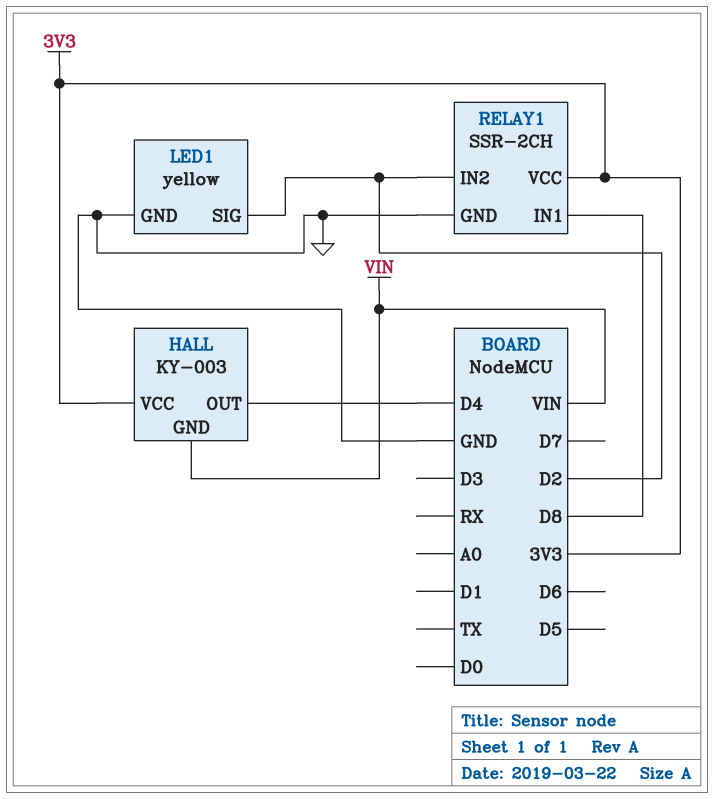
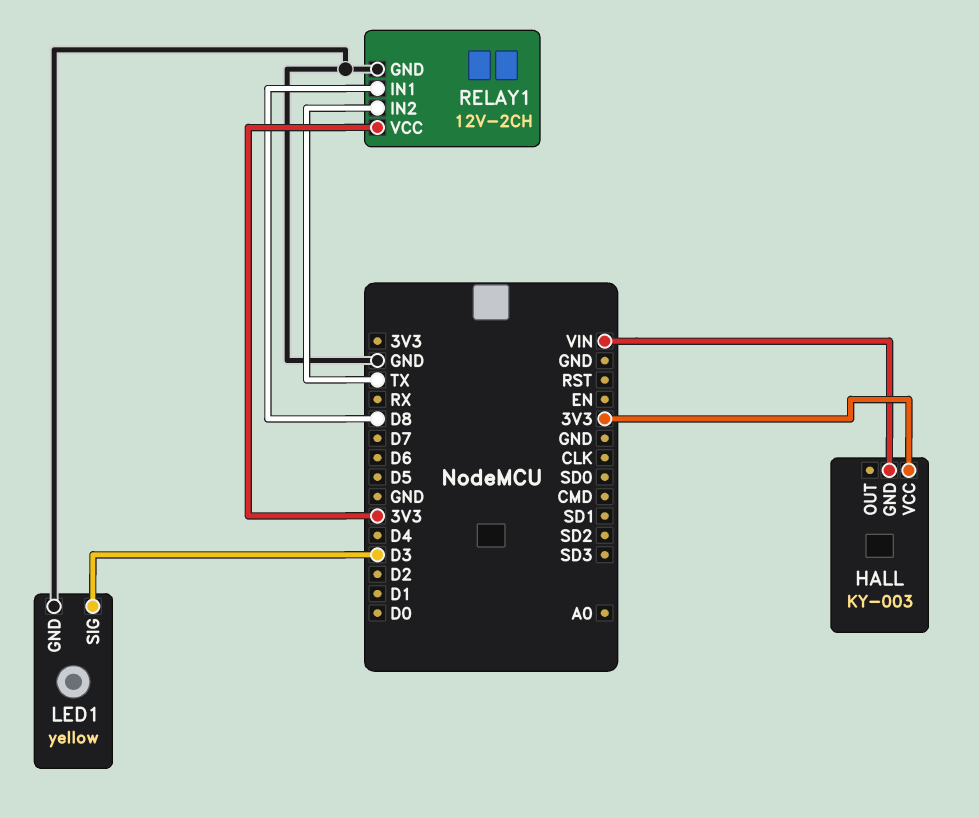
HALL pin OUT: D4 -> none
LED1 pin SIG: D2 -> D3
RELAY1: SSR-2CH -> 12V-2CH
RELAY1 pin IN2: D2 -> TX

